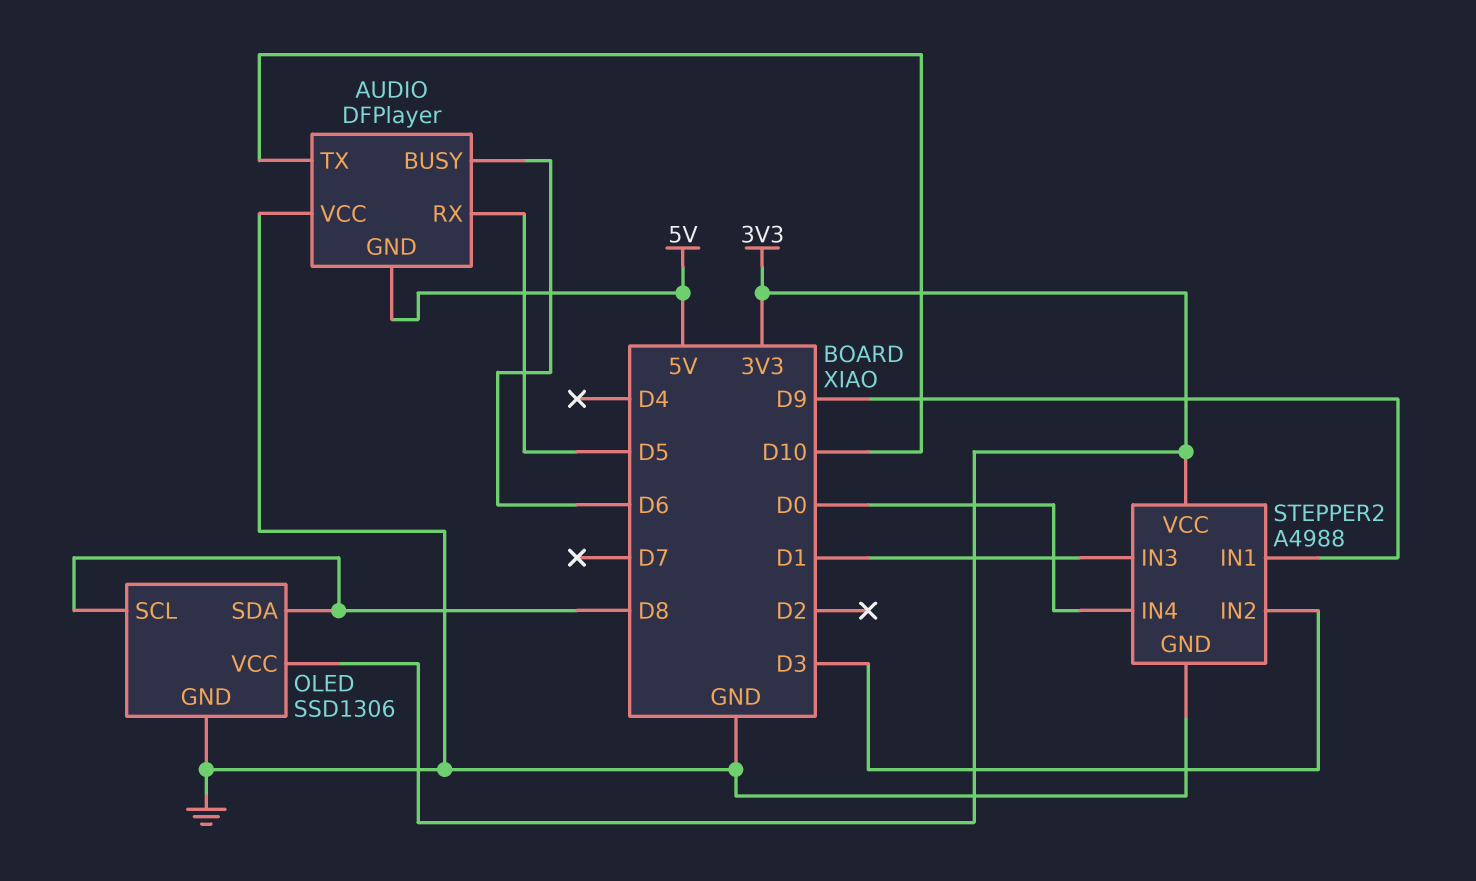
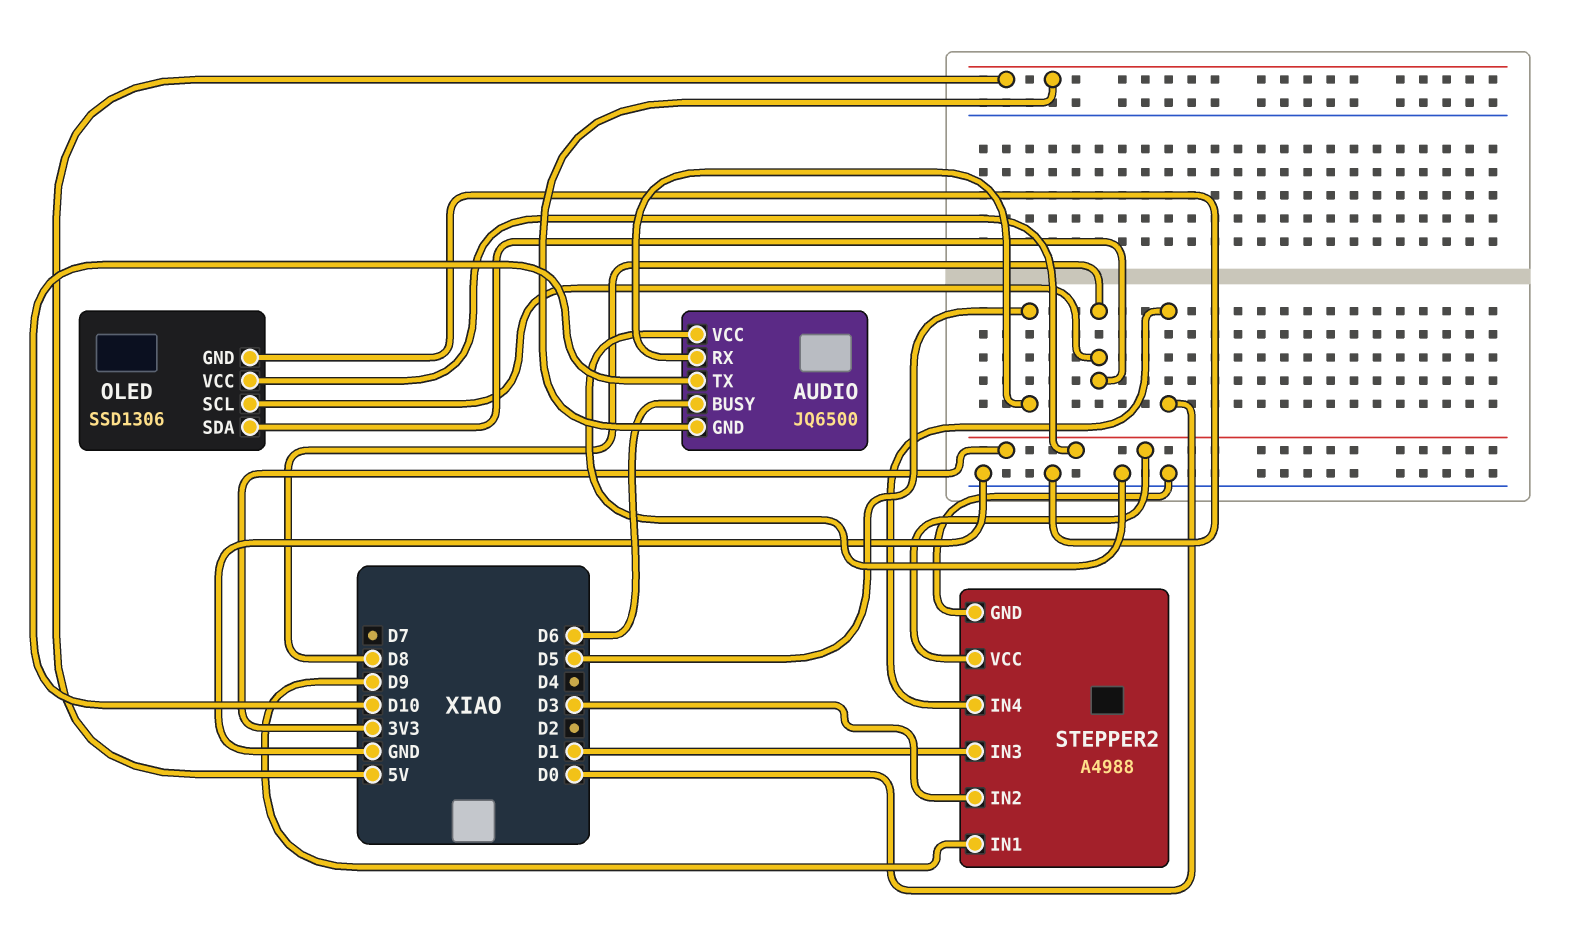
AUDIO: DFPlayer -> JQ6500

